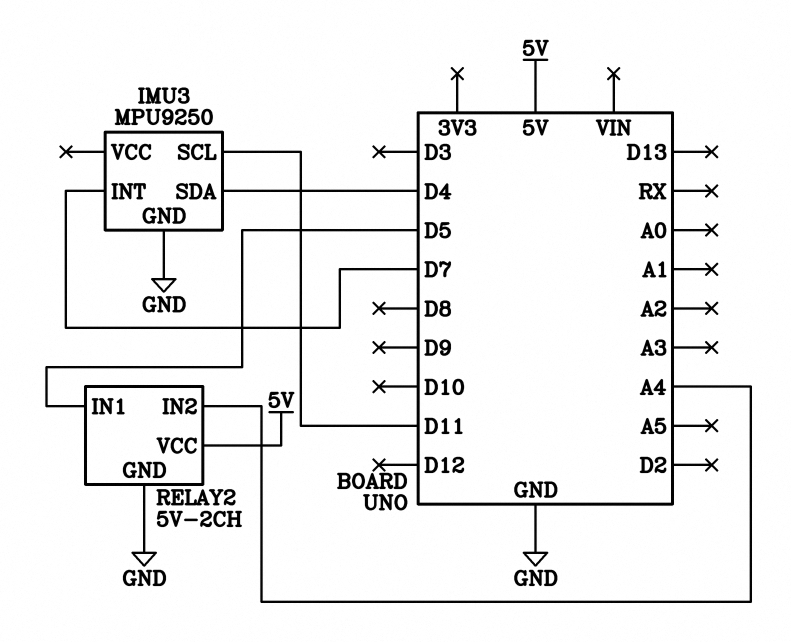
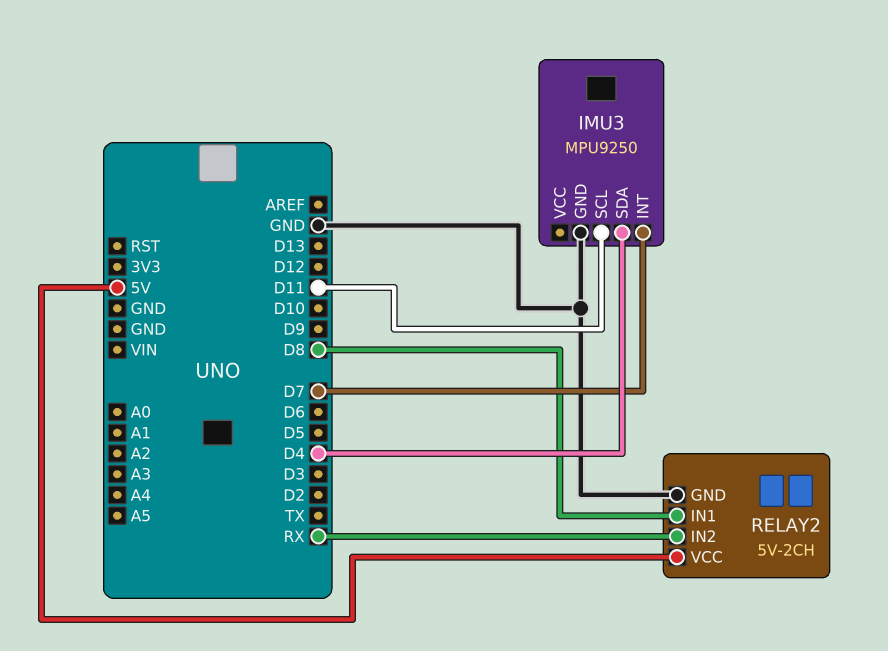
RELAY2 pin IN1: D5 -> D8
RELAY2 pin IN2: A4 -> RX

